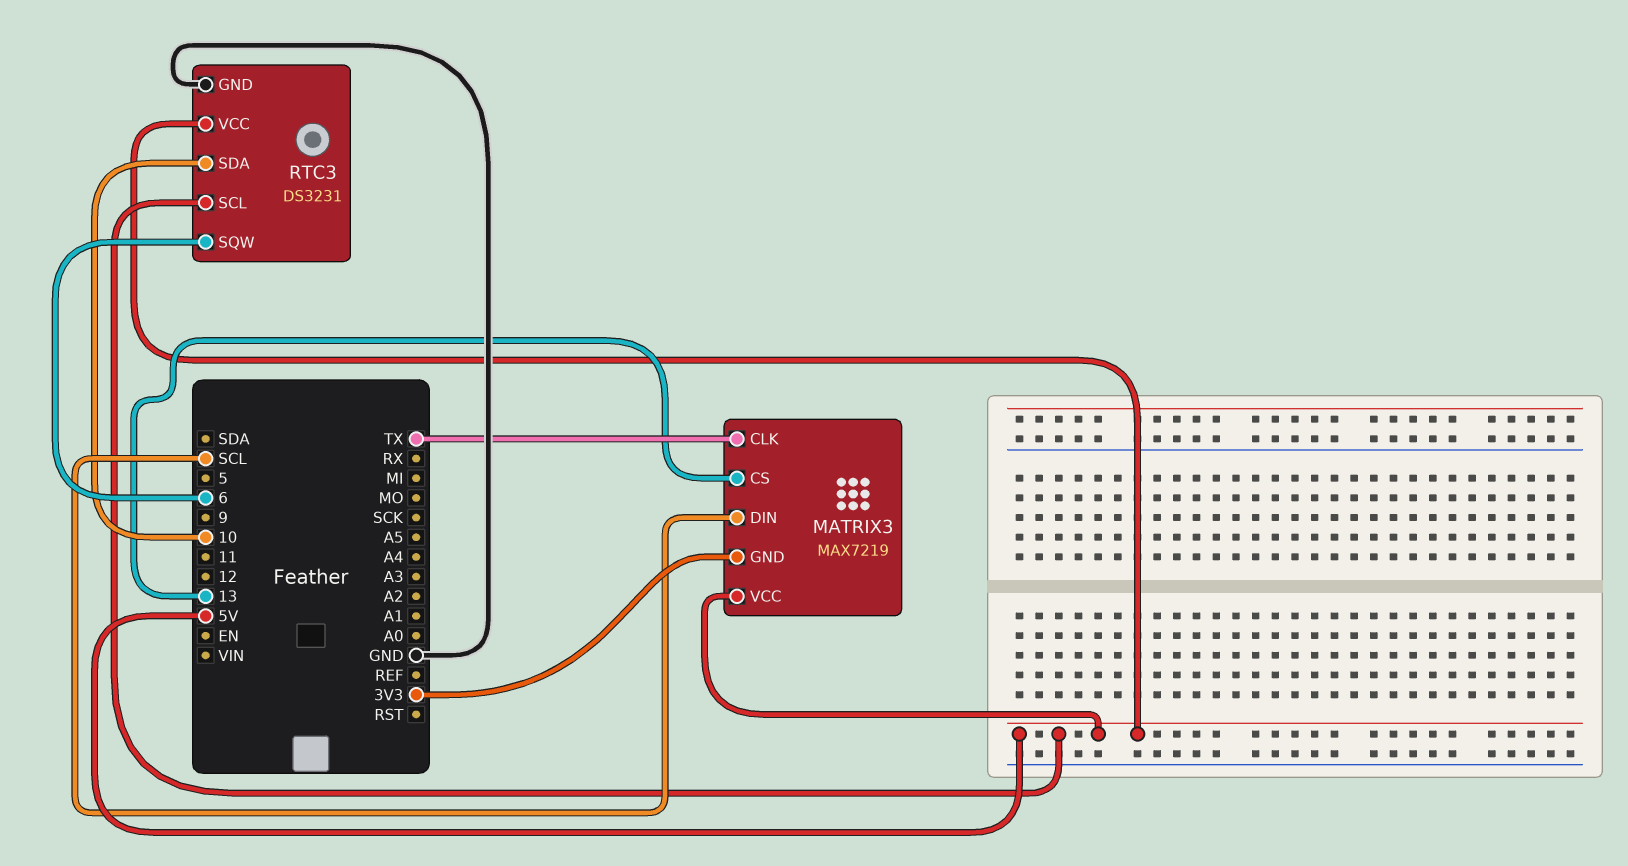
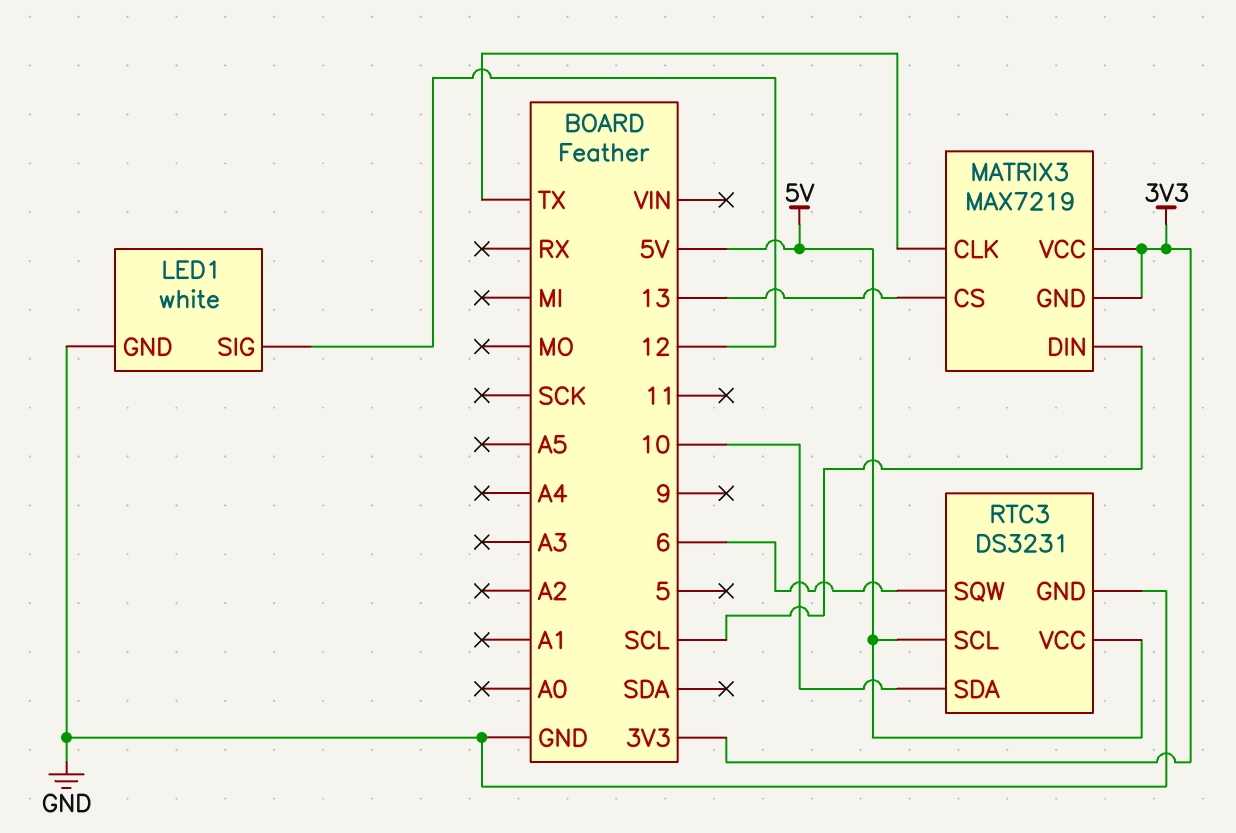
LED1: none -> white
LED1 pin GND: none -> GND
LED1 pin SIG: none -> 12
MATRIX3 pin VCC: 5V -> 3V3

